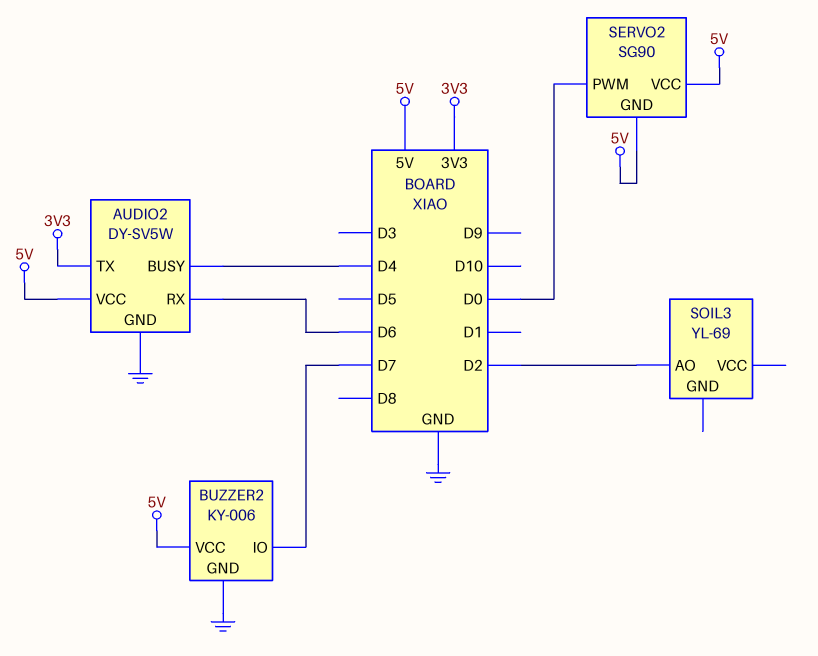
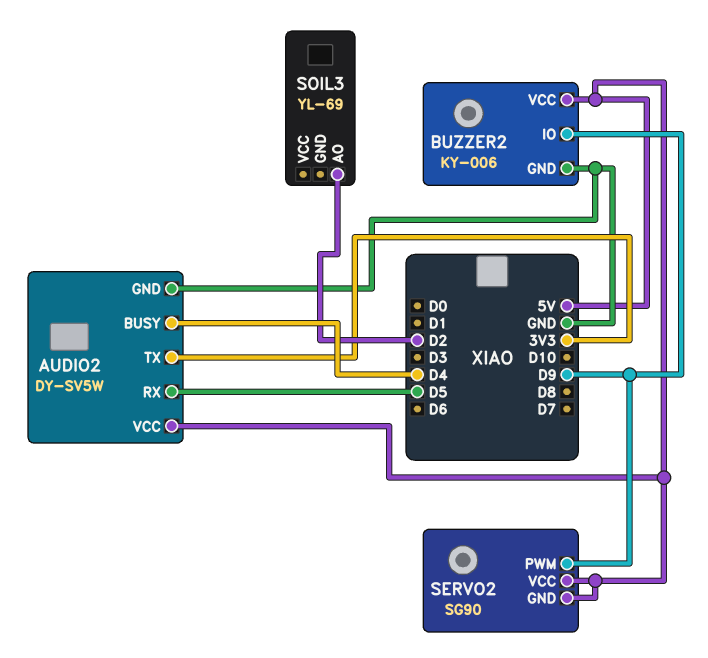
AUDIO2 pin RX: D6 -> D5
BUZZER2 pin IO: D7 -> D9
SERVO2 pin PWM: D0 -> D9

